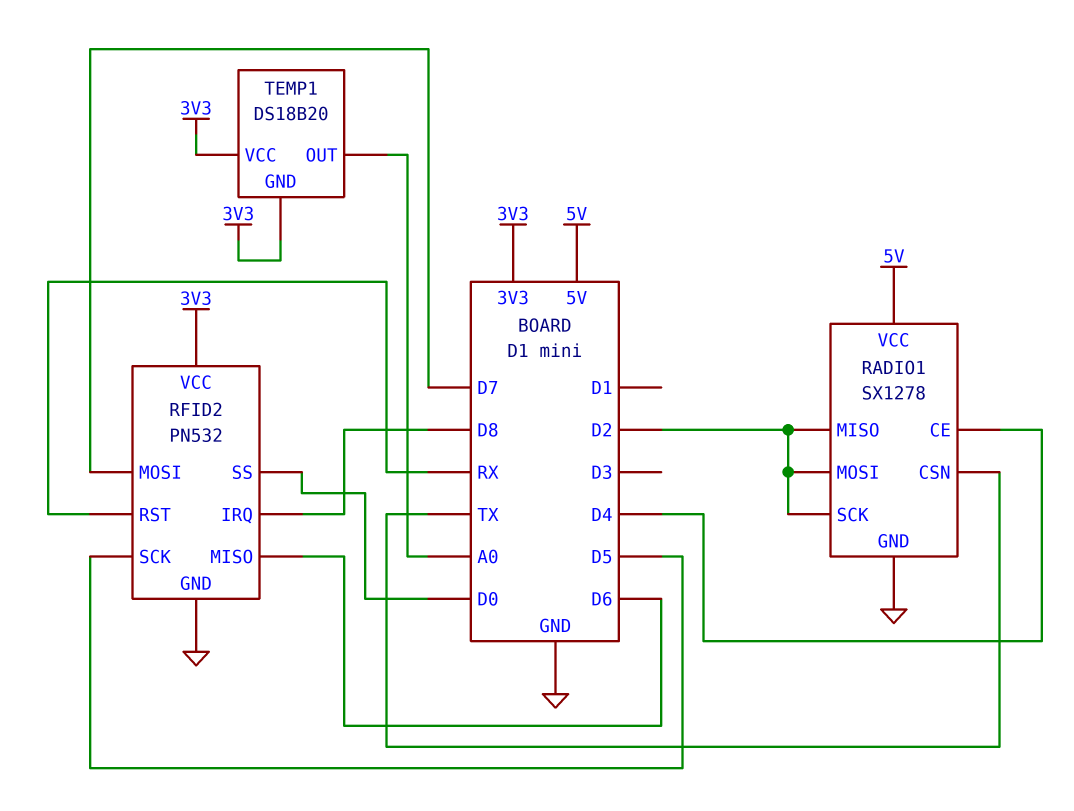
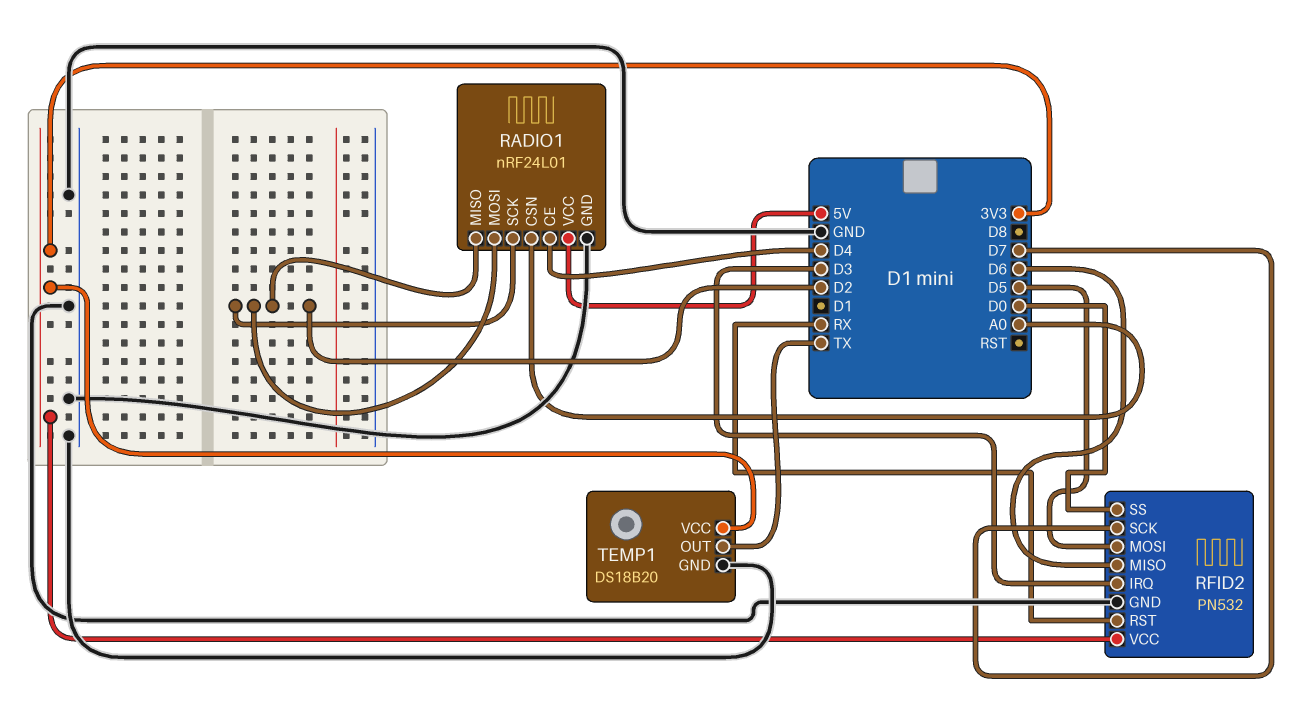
RADIO1: SX1278 -> nRF24L01
RADIO1 pin CSN: TX -> A0
RFID2 pin IRQ: D8 -> D3
RFID2 pin MOSI: D7 -> D5
RFID2 pin SCK: D5 -> D7
TEMP1 pin GND: 3V3 -> GND
TEMP1 pin OUT: A0 -> TX

